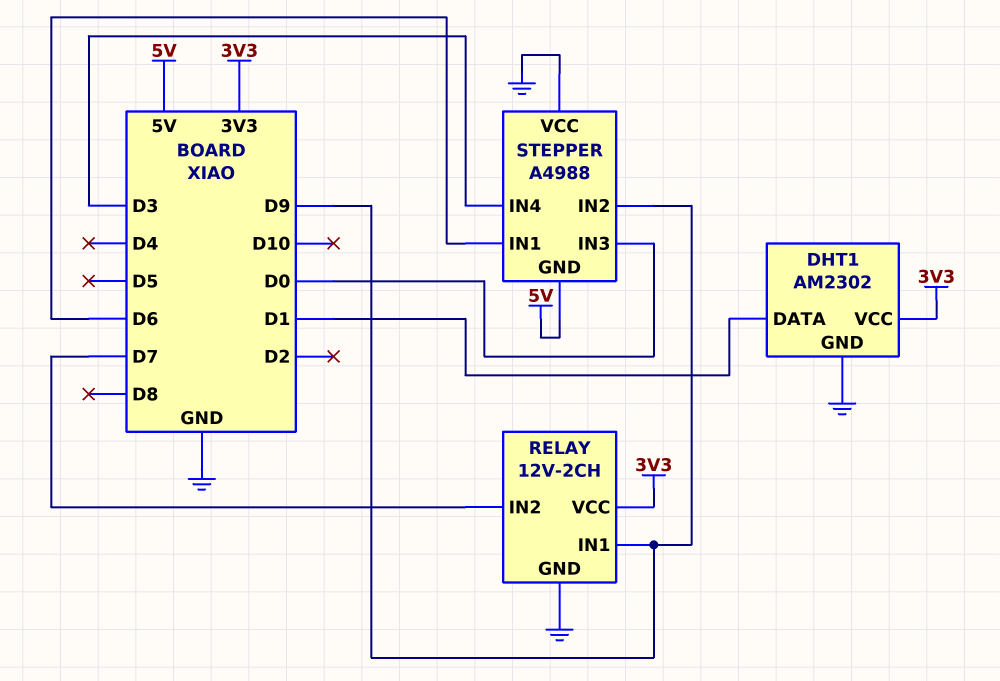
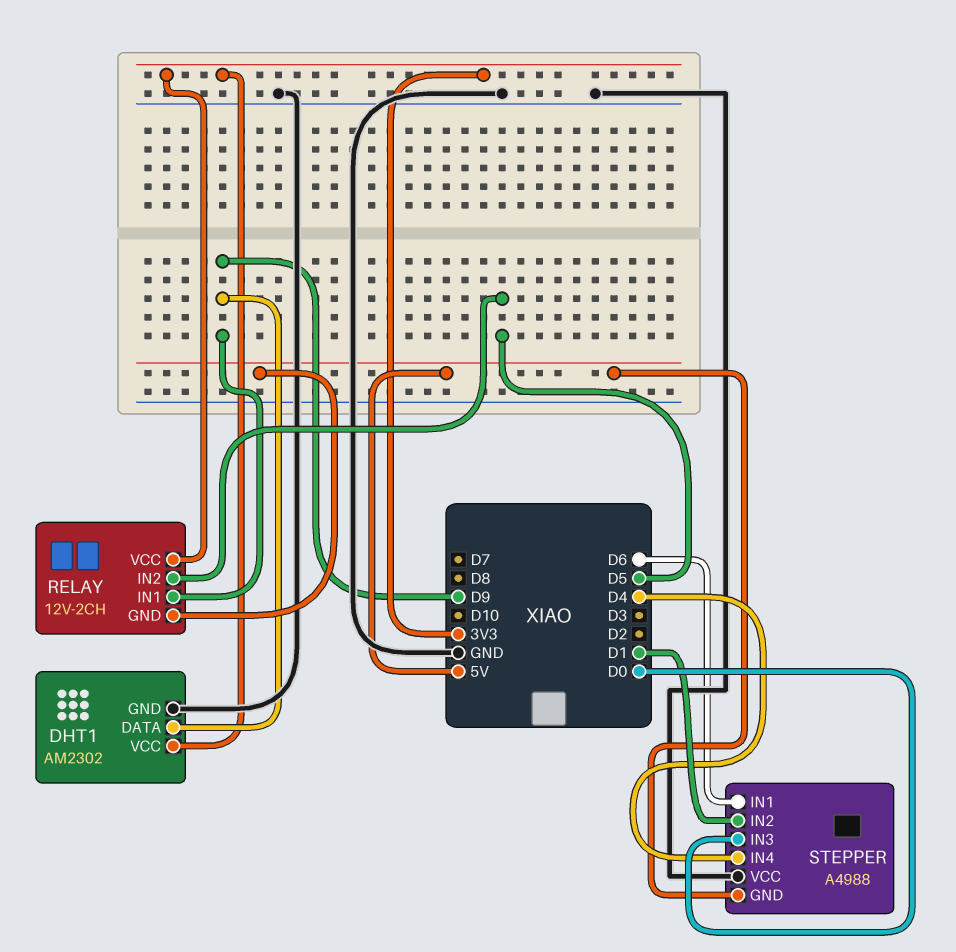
DHT1 pin DATA: D1 -> D9
RELAY pin GND: GND -> 5V
RELAY pin IN2: D7 -> D5
STEPPER pin IN2: D9 -> D1
STEPPER pin IN4: D3 -> D4

